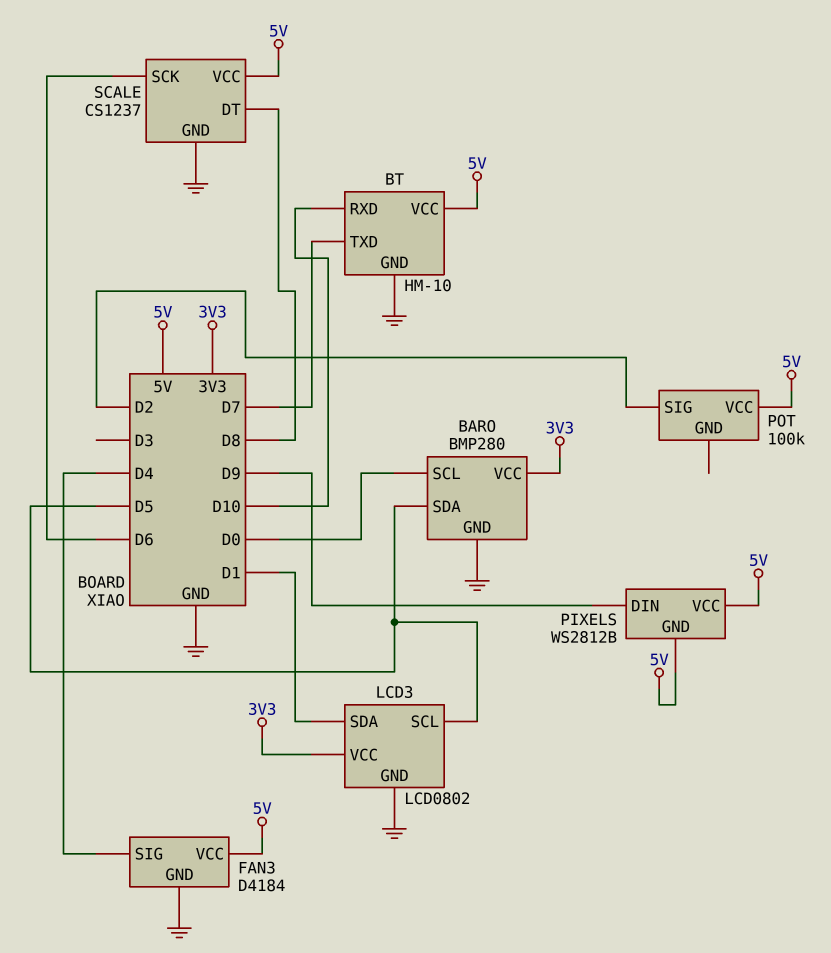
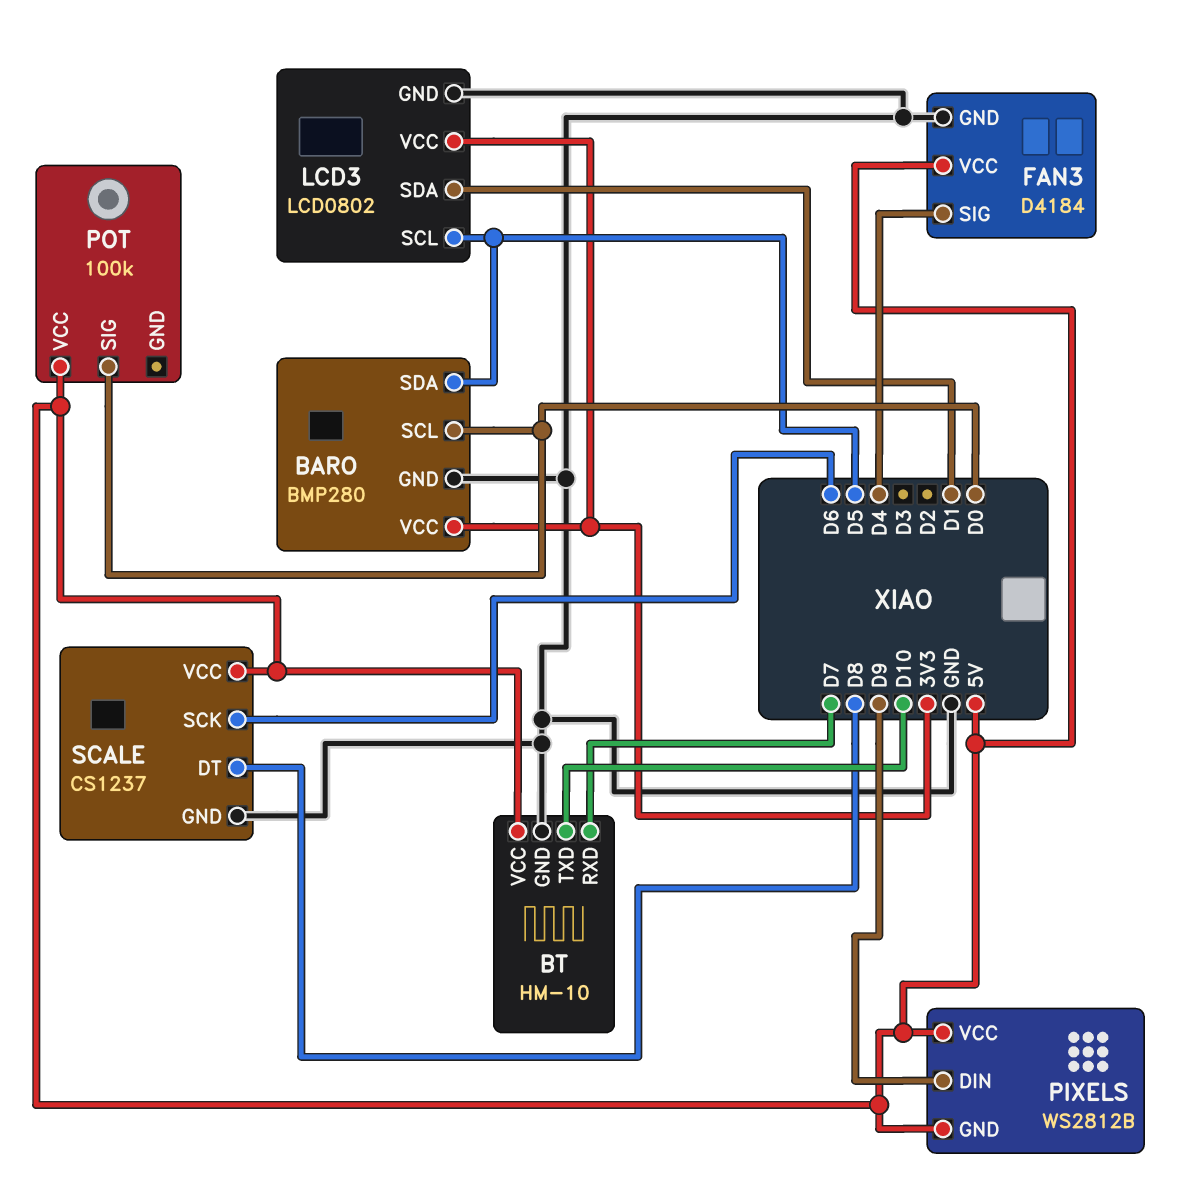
BT pin RXD: D10 -> D7
BT pin TXD: D7 -> D10
POT pin SIG: D2 -> D0

